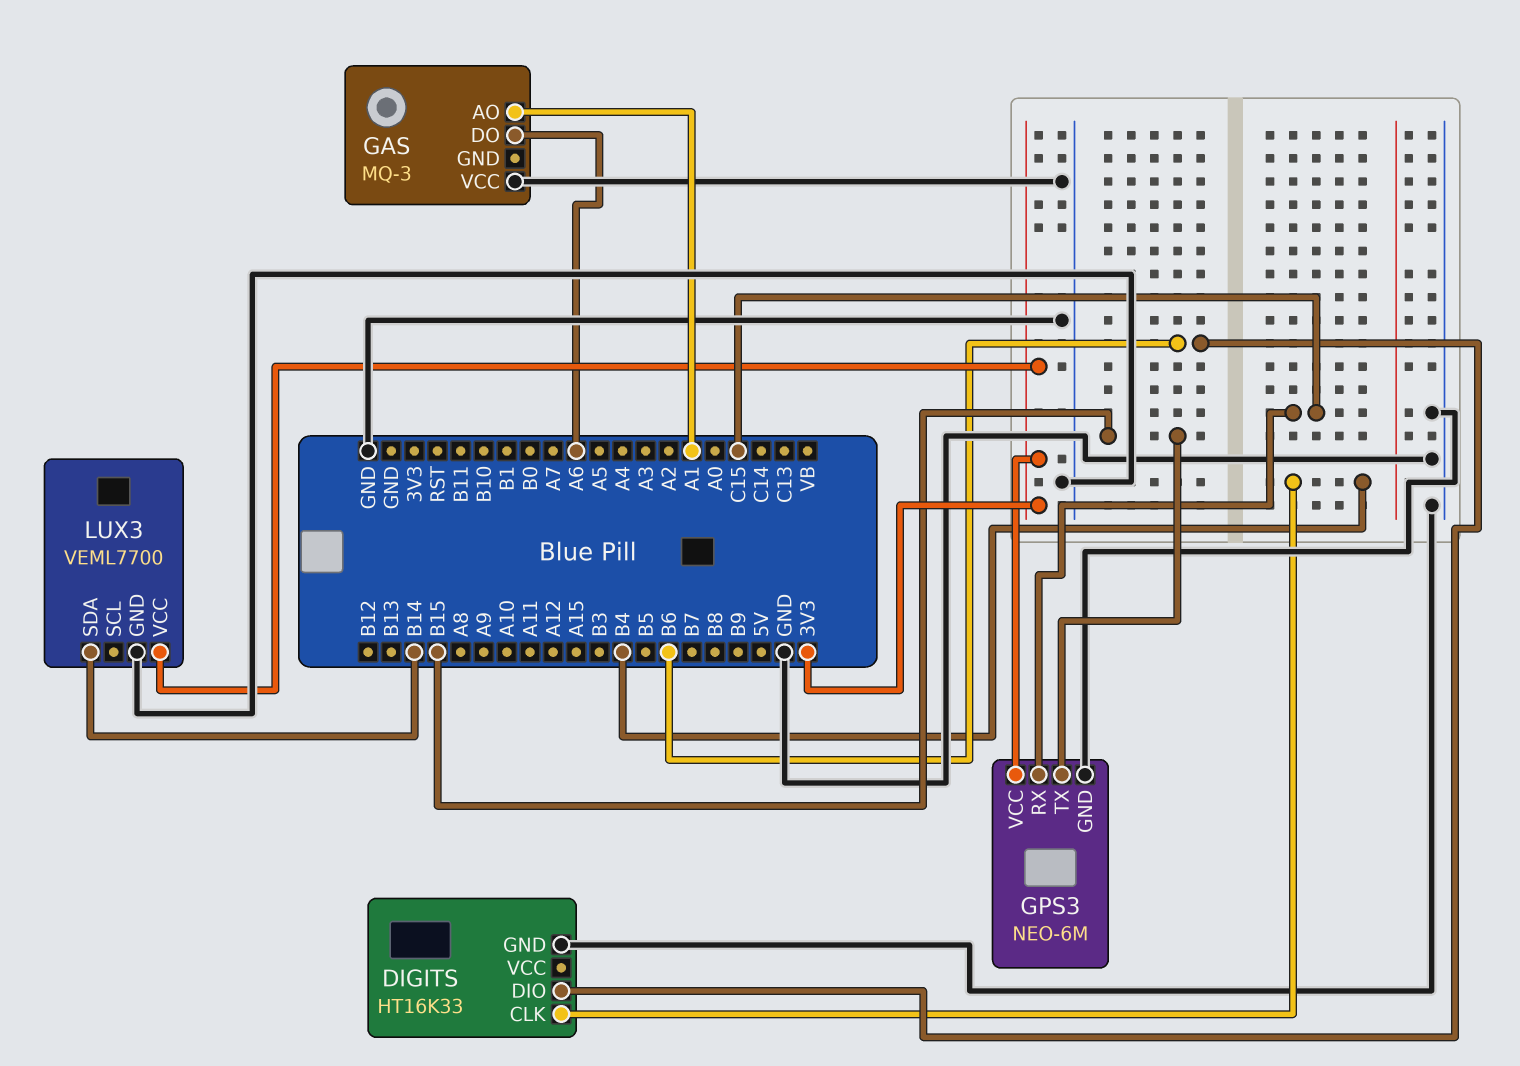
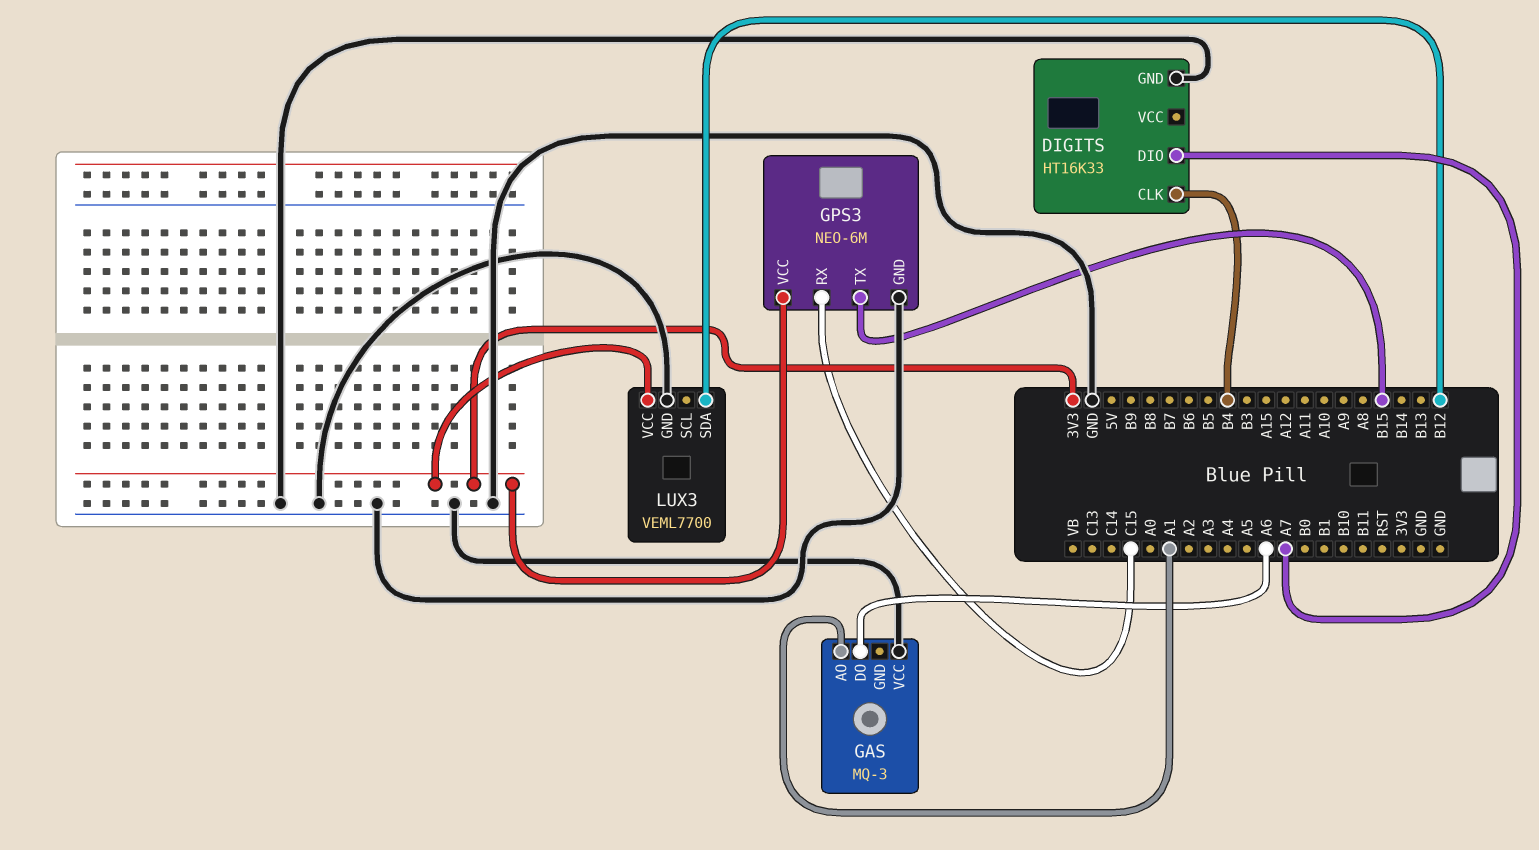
DIGITS pin DIO: B6 -> A7
LUX3 pin SDA: B14 -> B12

